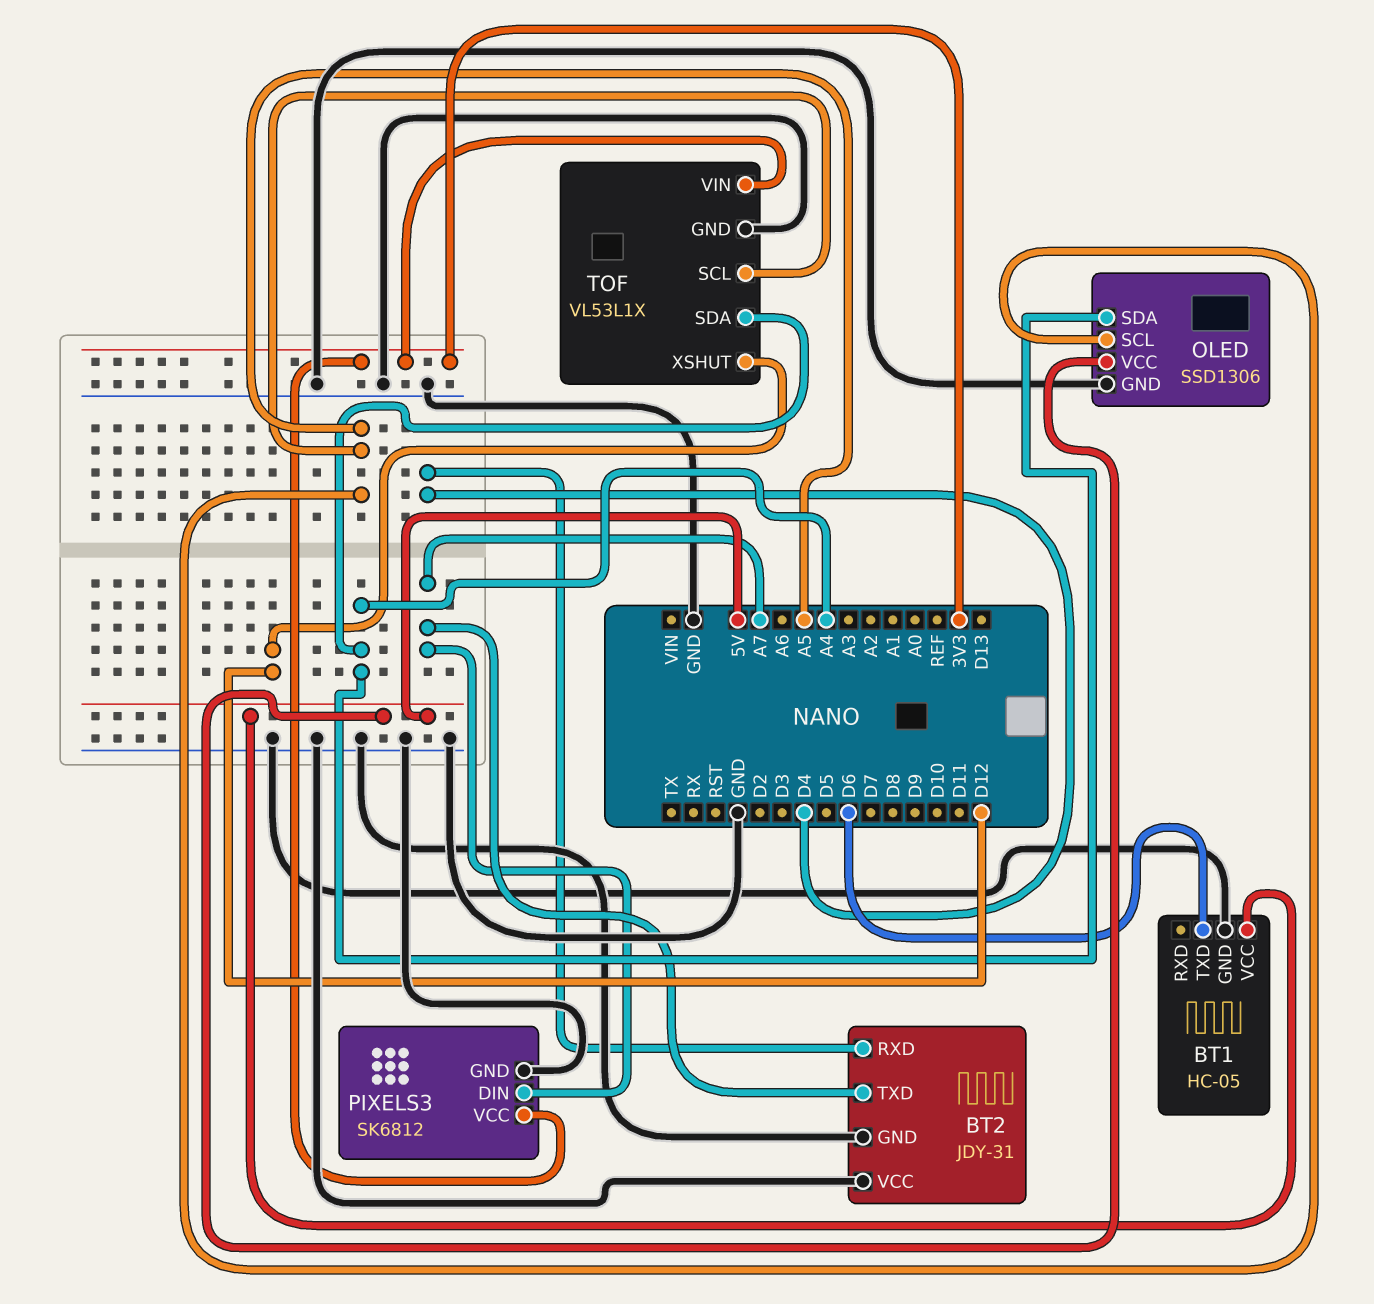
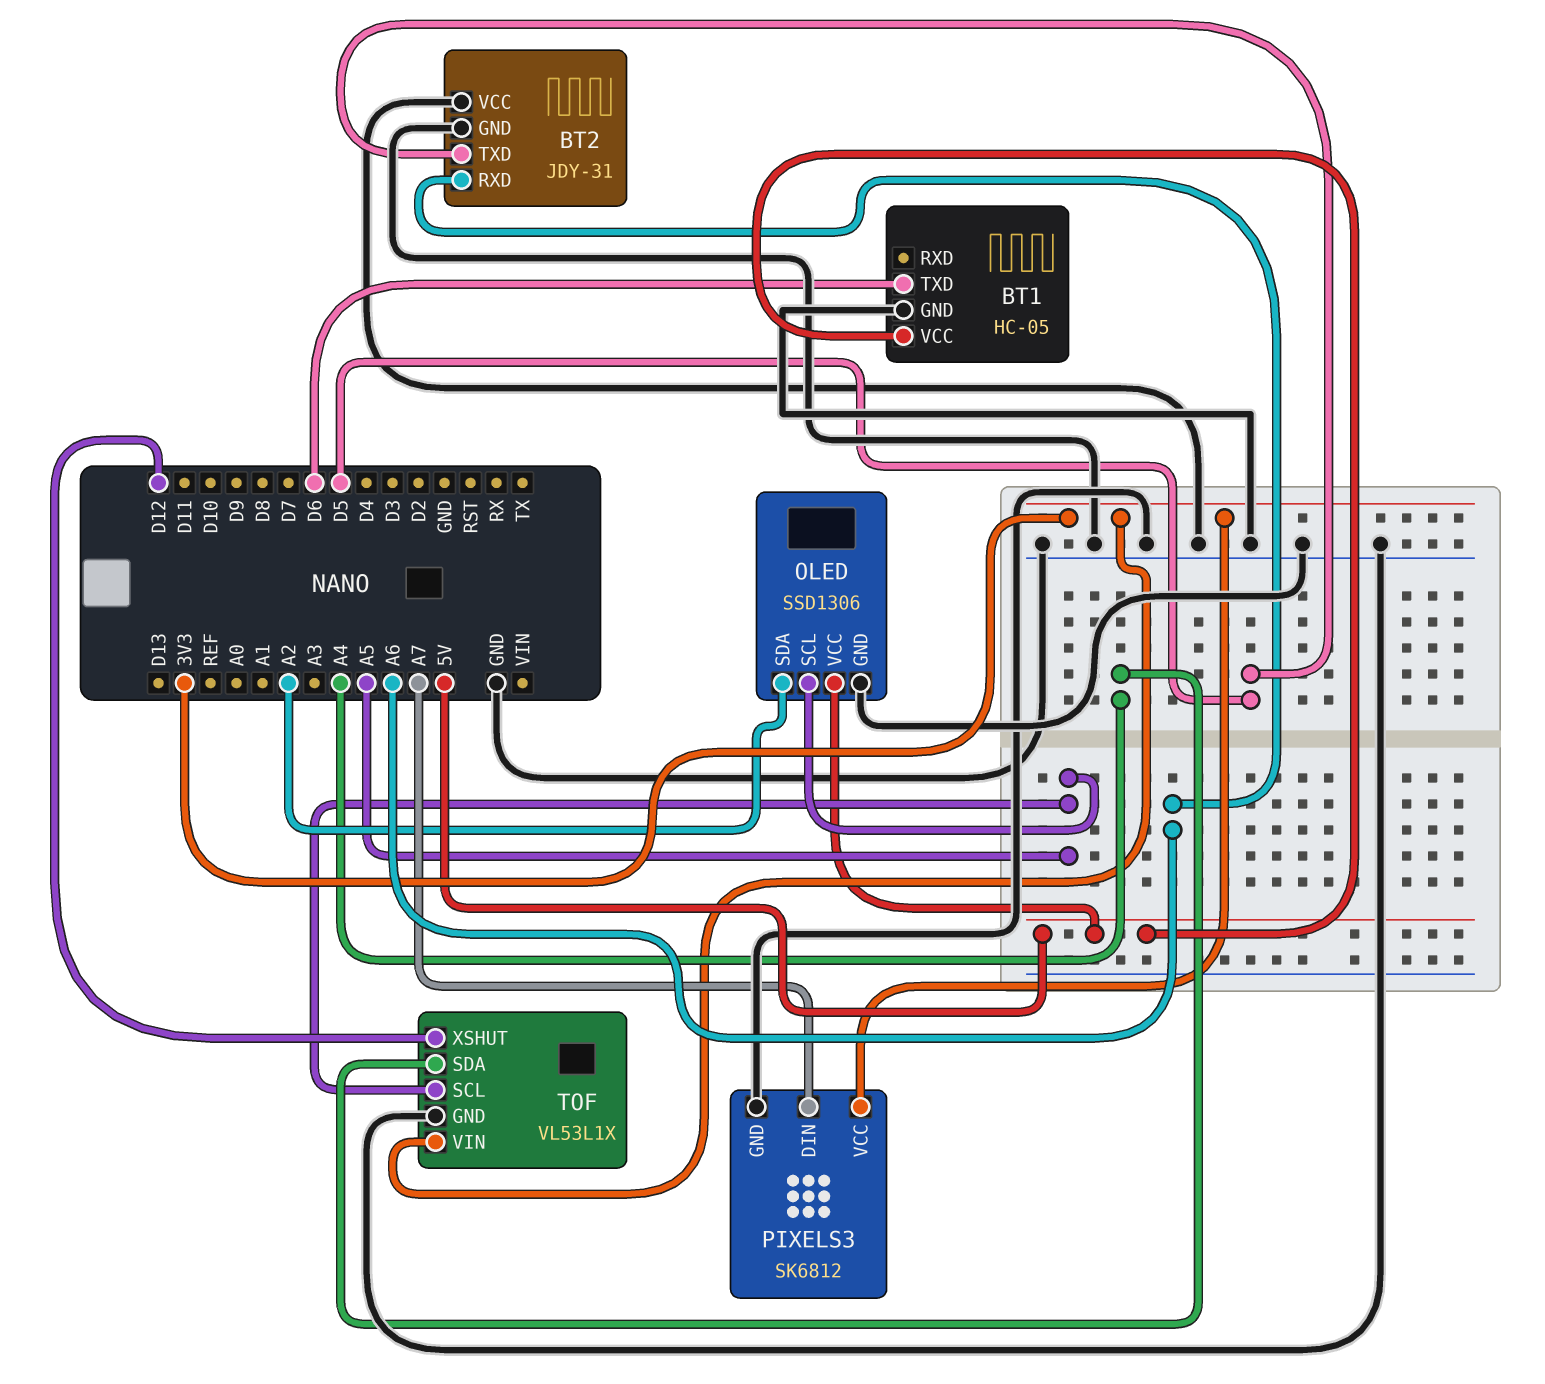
BT2 pin RXD: D4 -> A6
BT2 pin TXD: A7 -> D5
OLED pin SDA: A4 -> A2

